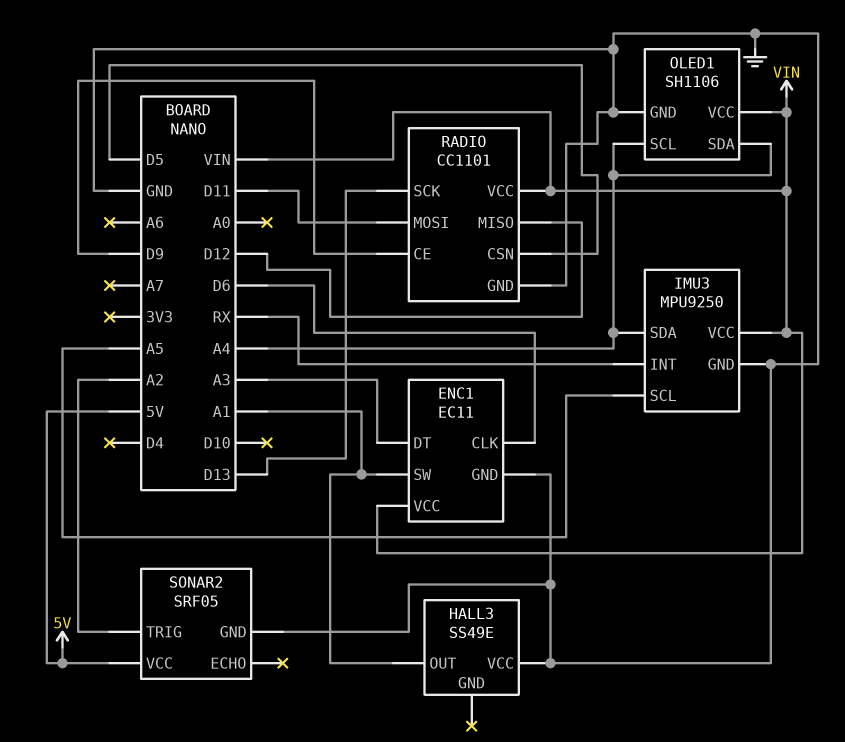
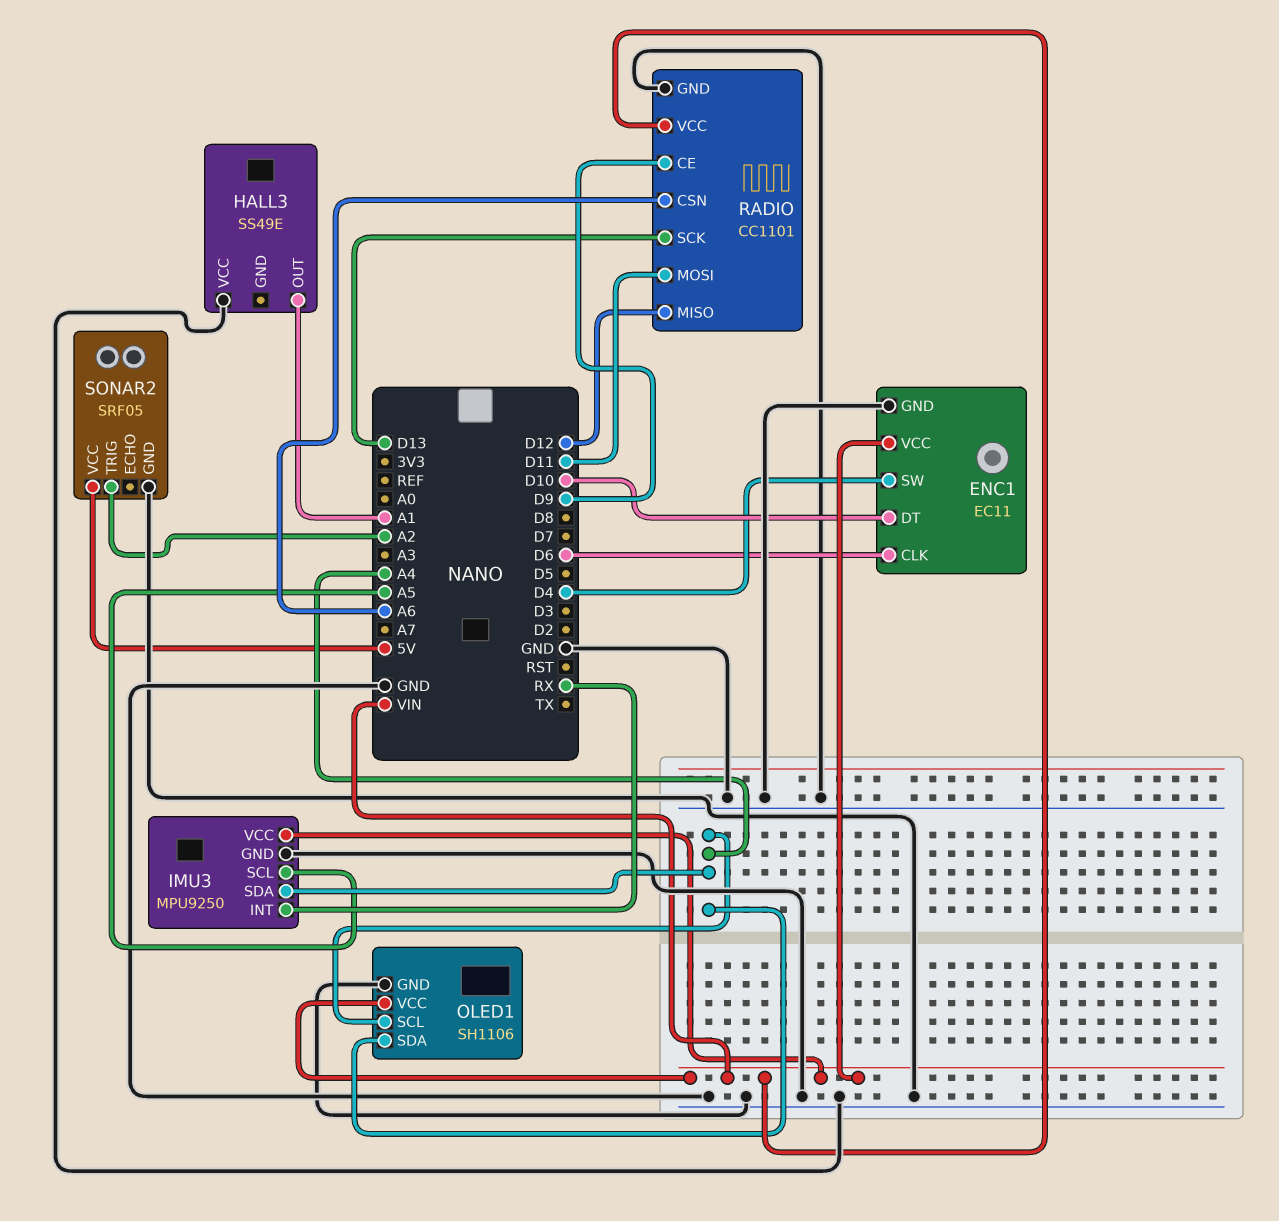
ENC1 pin DT: A3 -> D10
ENC1 pin SW: A1 -> D4
RADIO pin CSN: D5 -> A6

